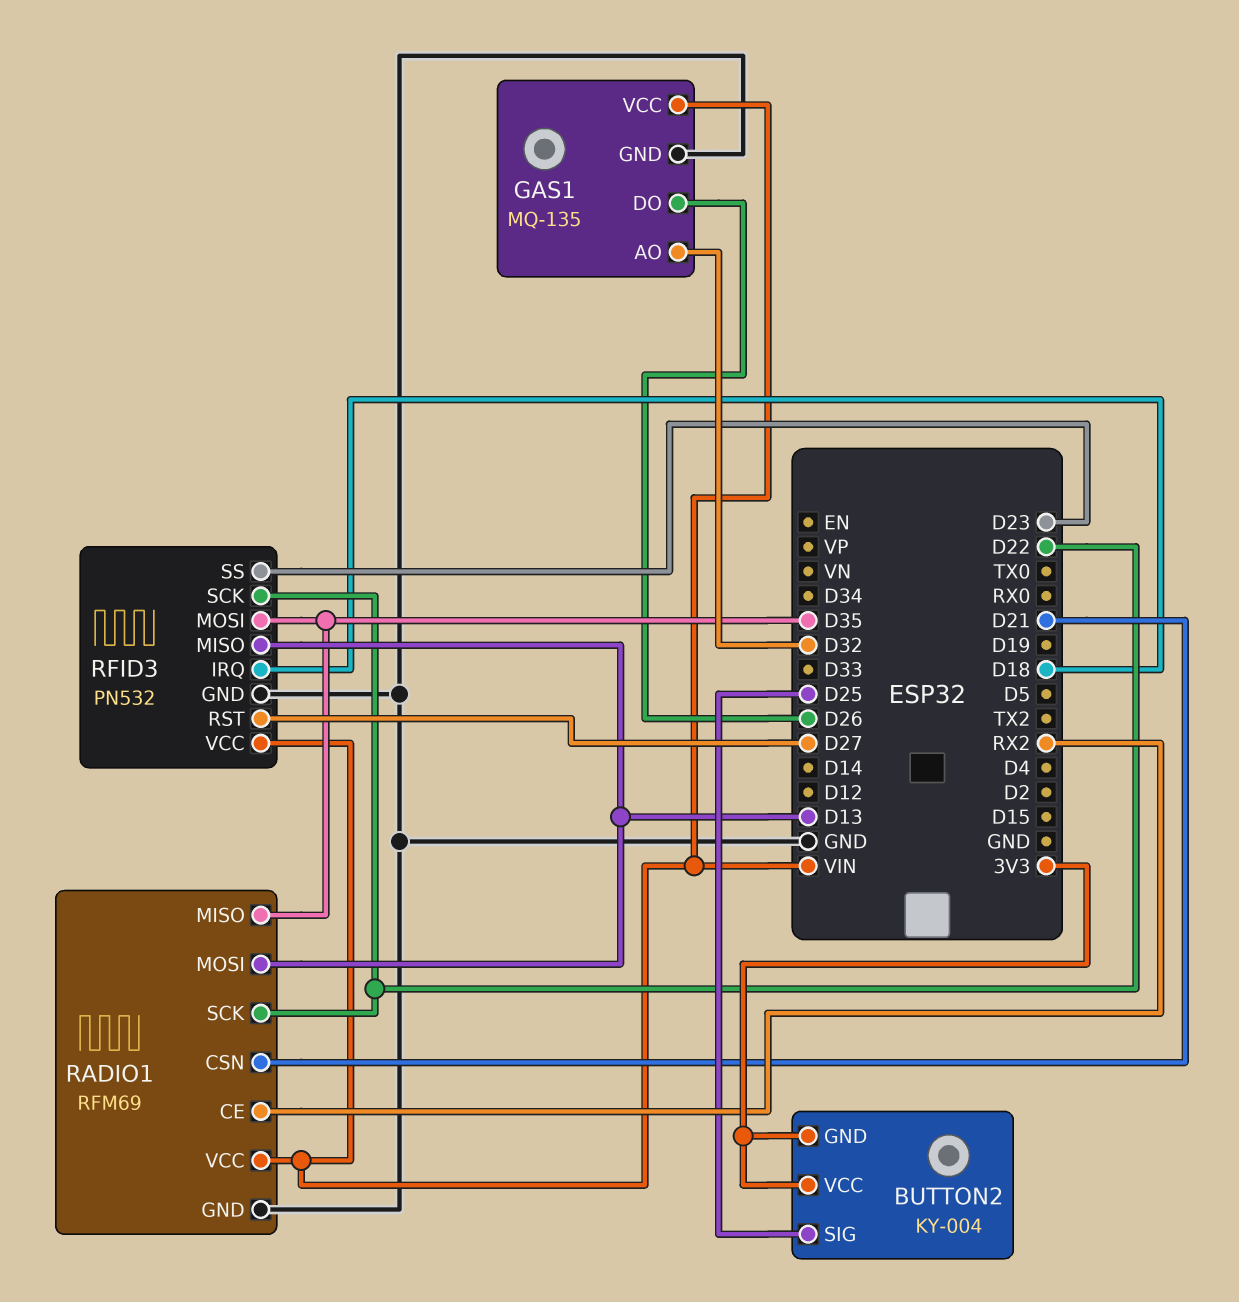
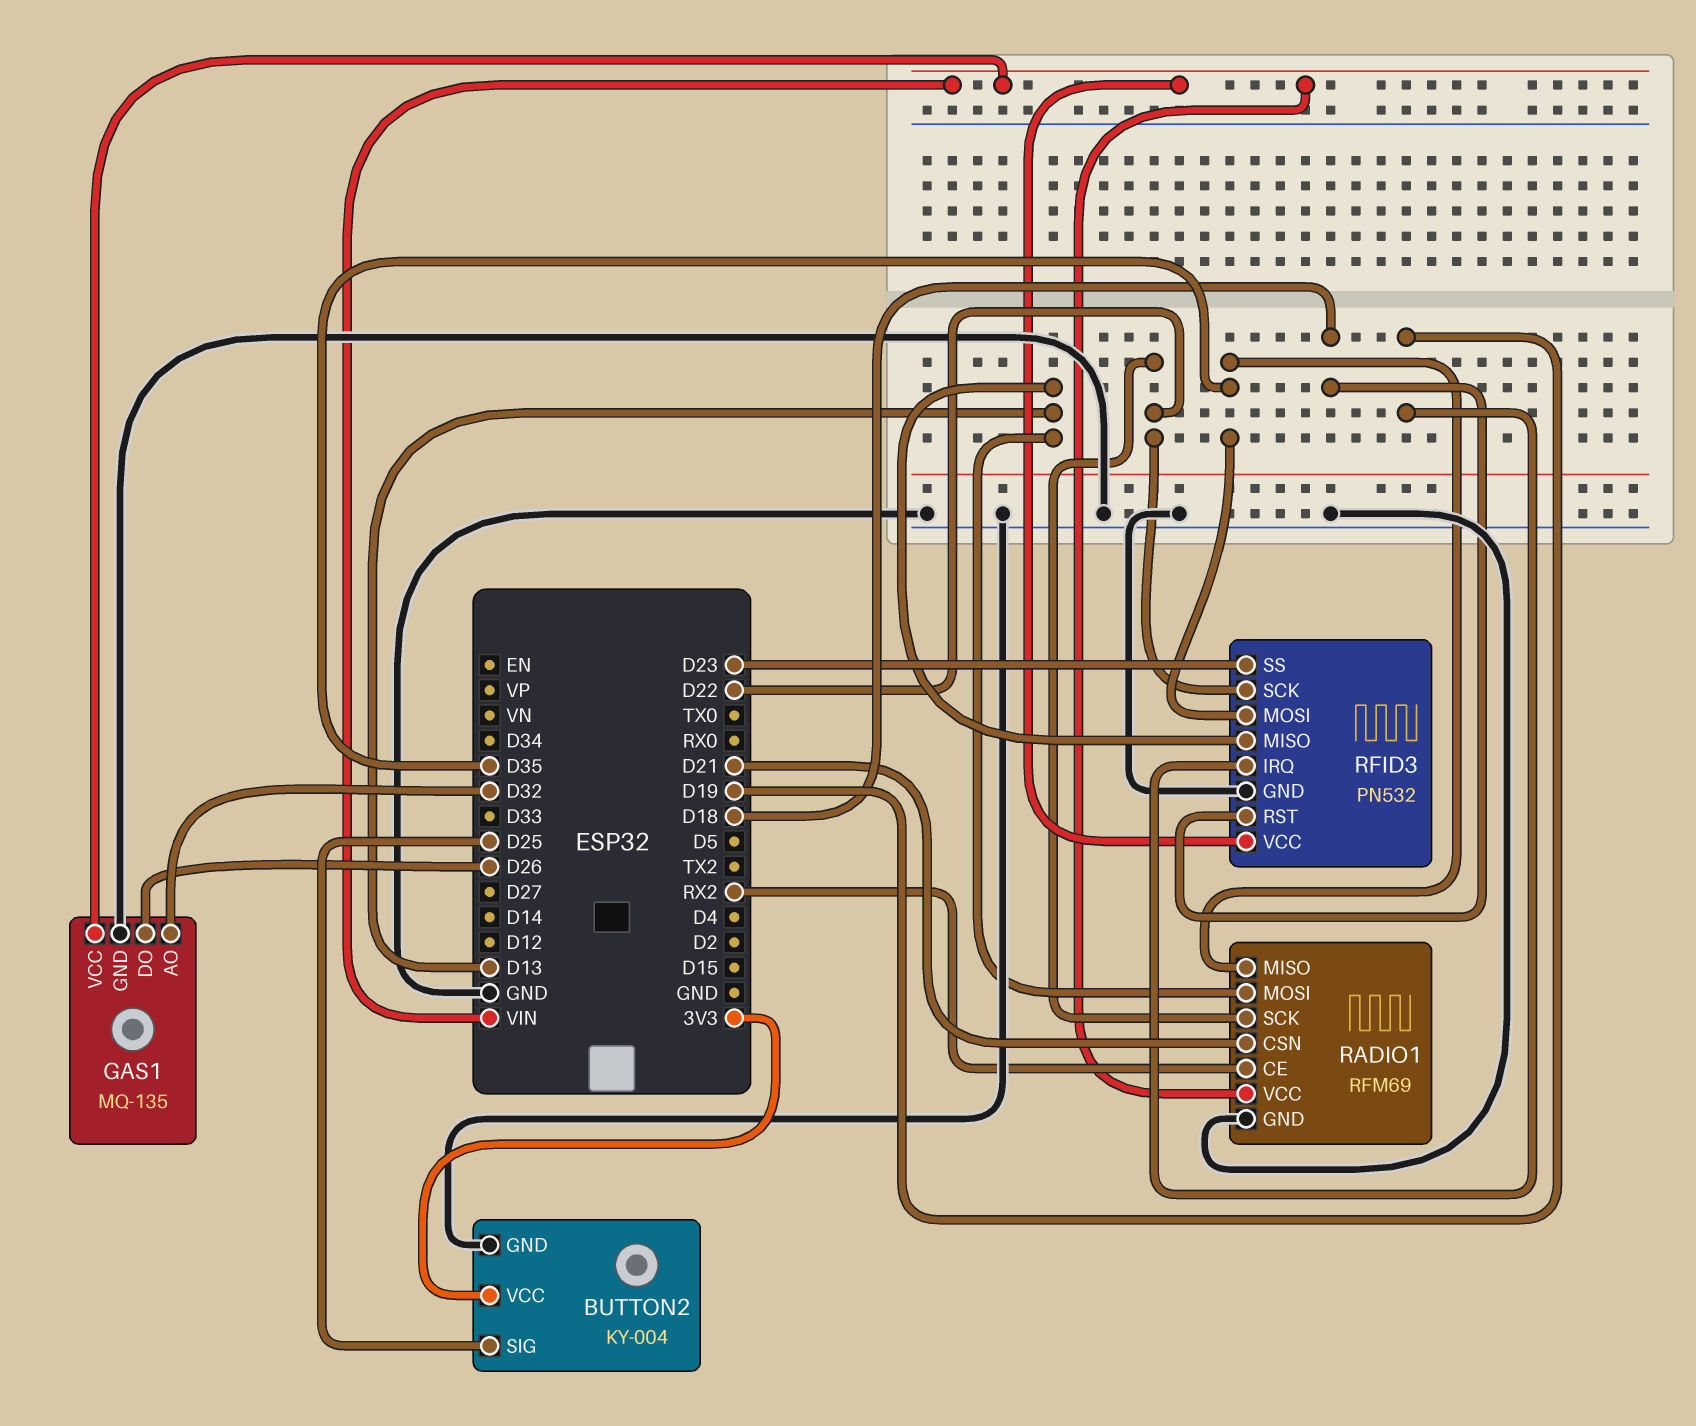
BUTTON2 pin GND: 3V3 -> GND
RFID3 pin IRQ: D18 -> D19
RFID3 pin RST: D27 -> D18

